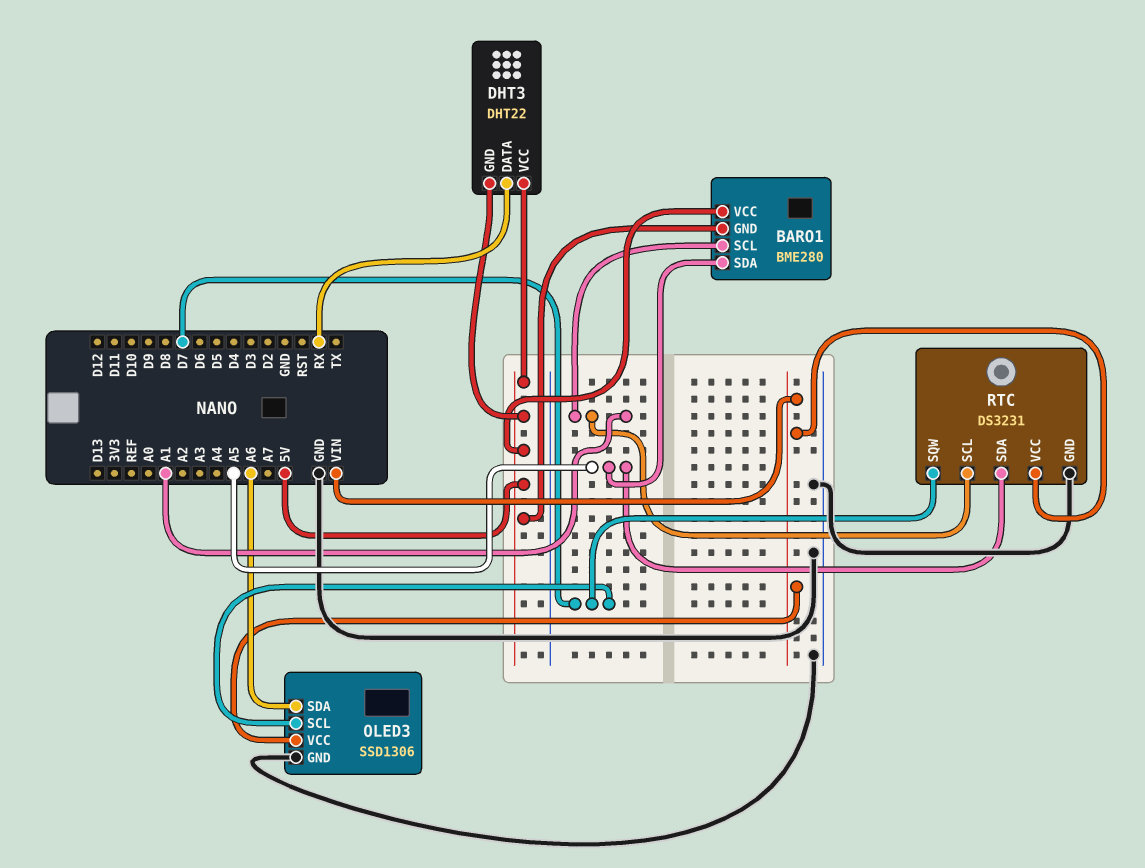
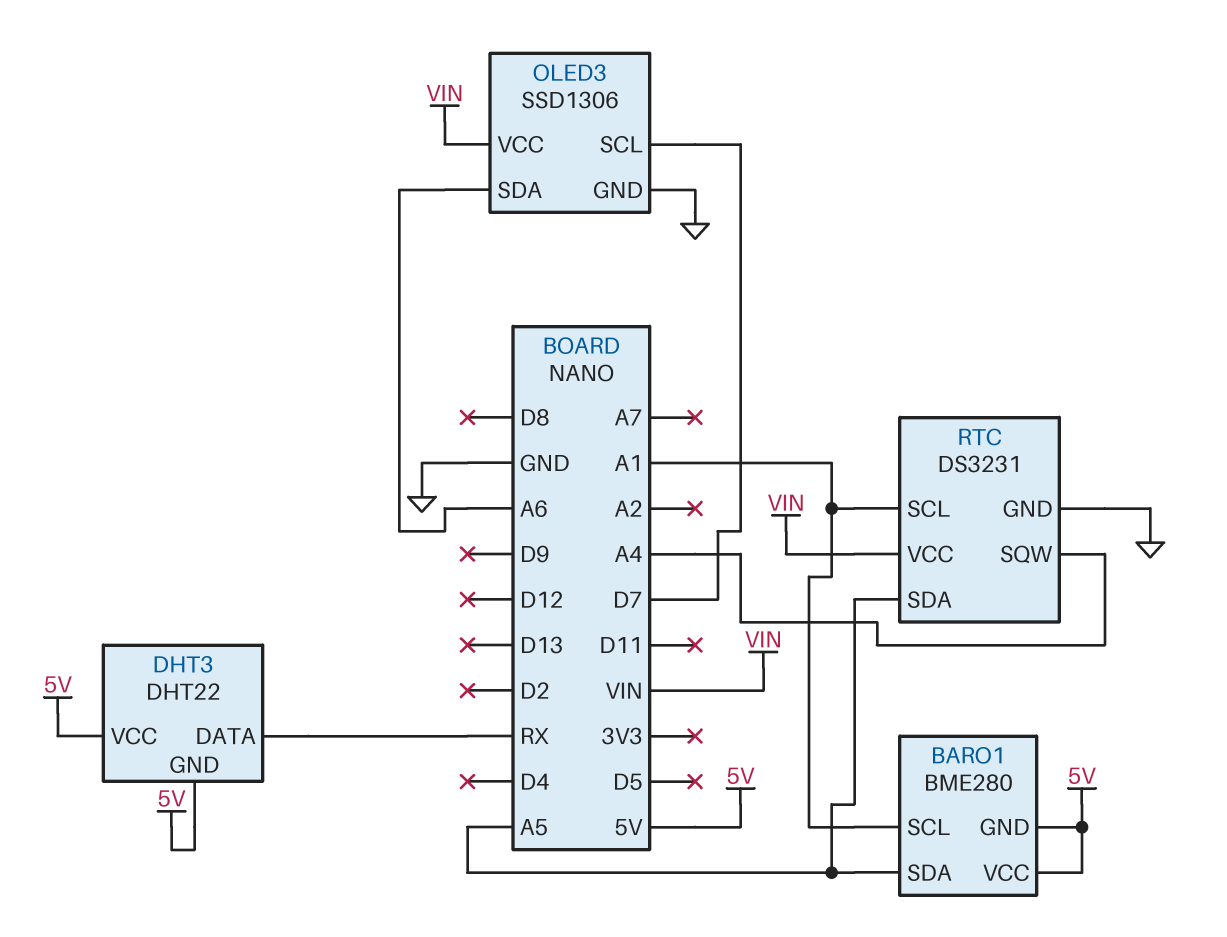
RTC pin SQW: D7 -> A4

